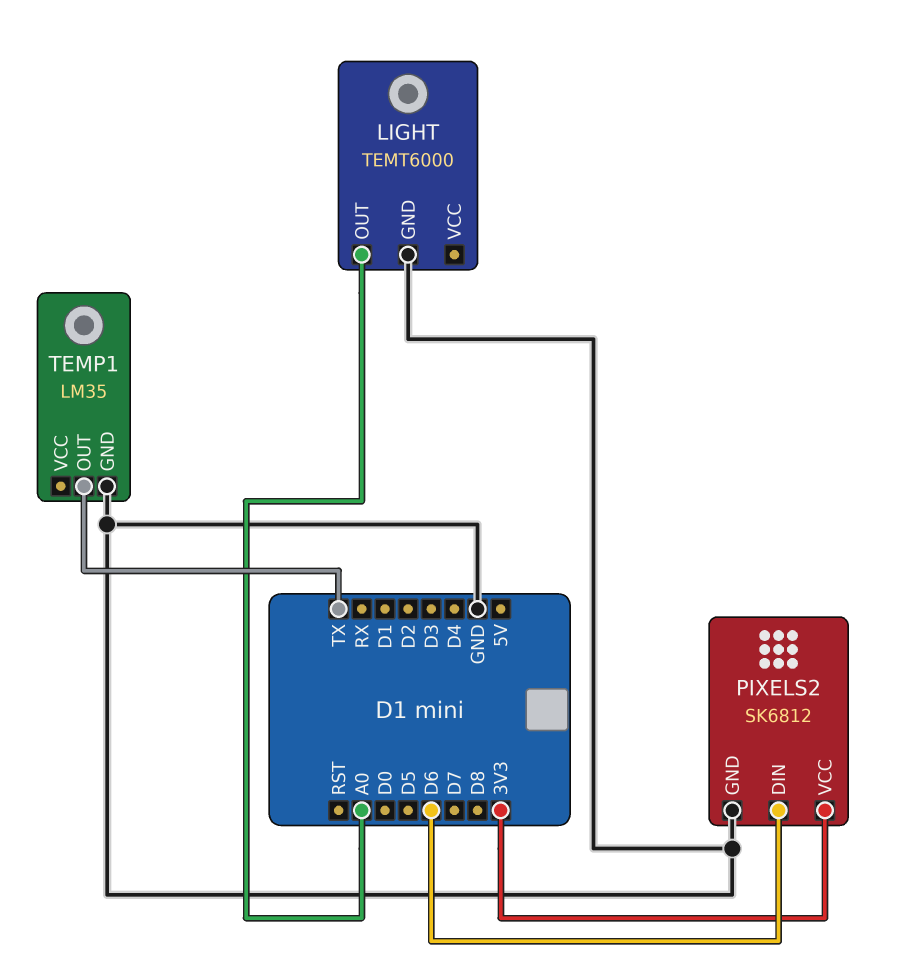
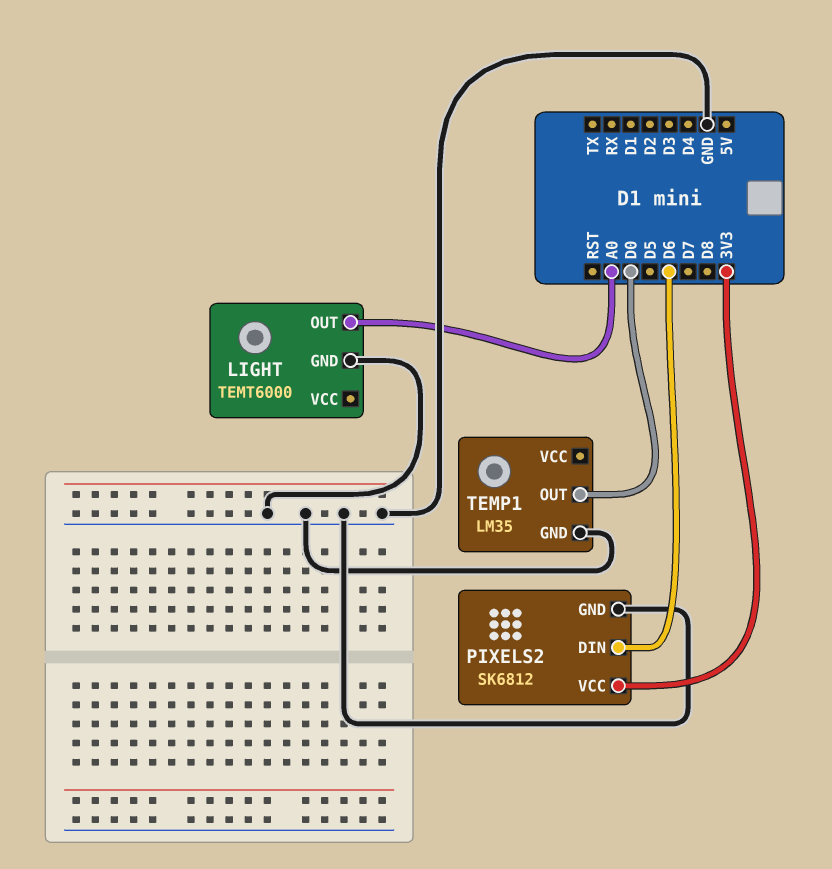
TEMP1 pin OUT: TX -> D0

